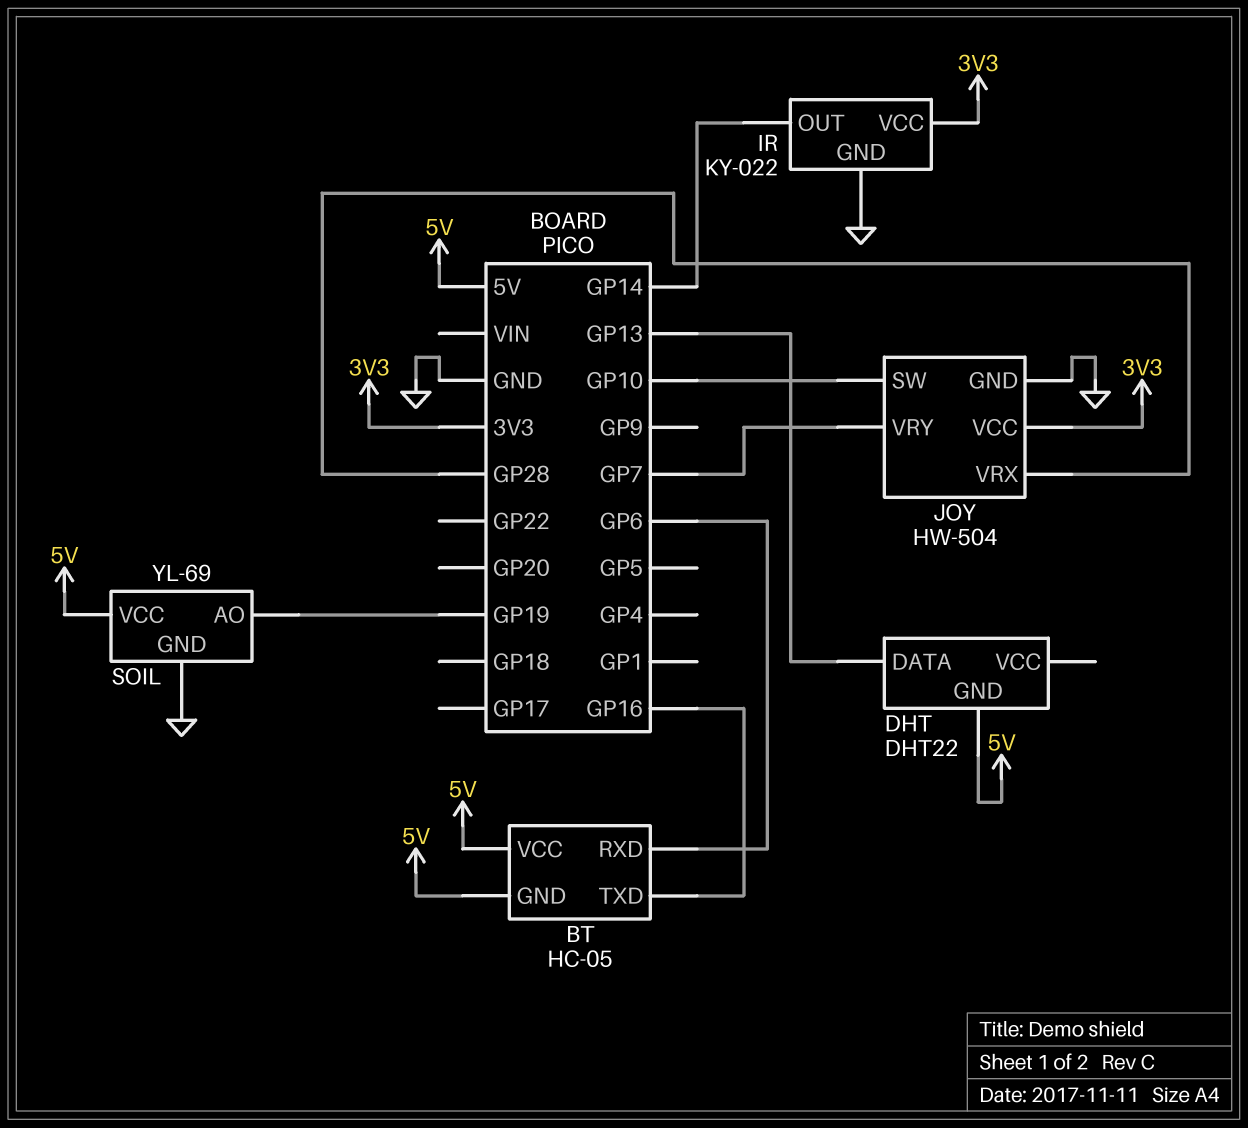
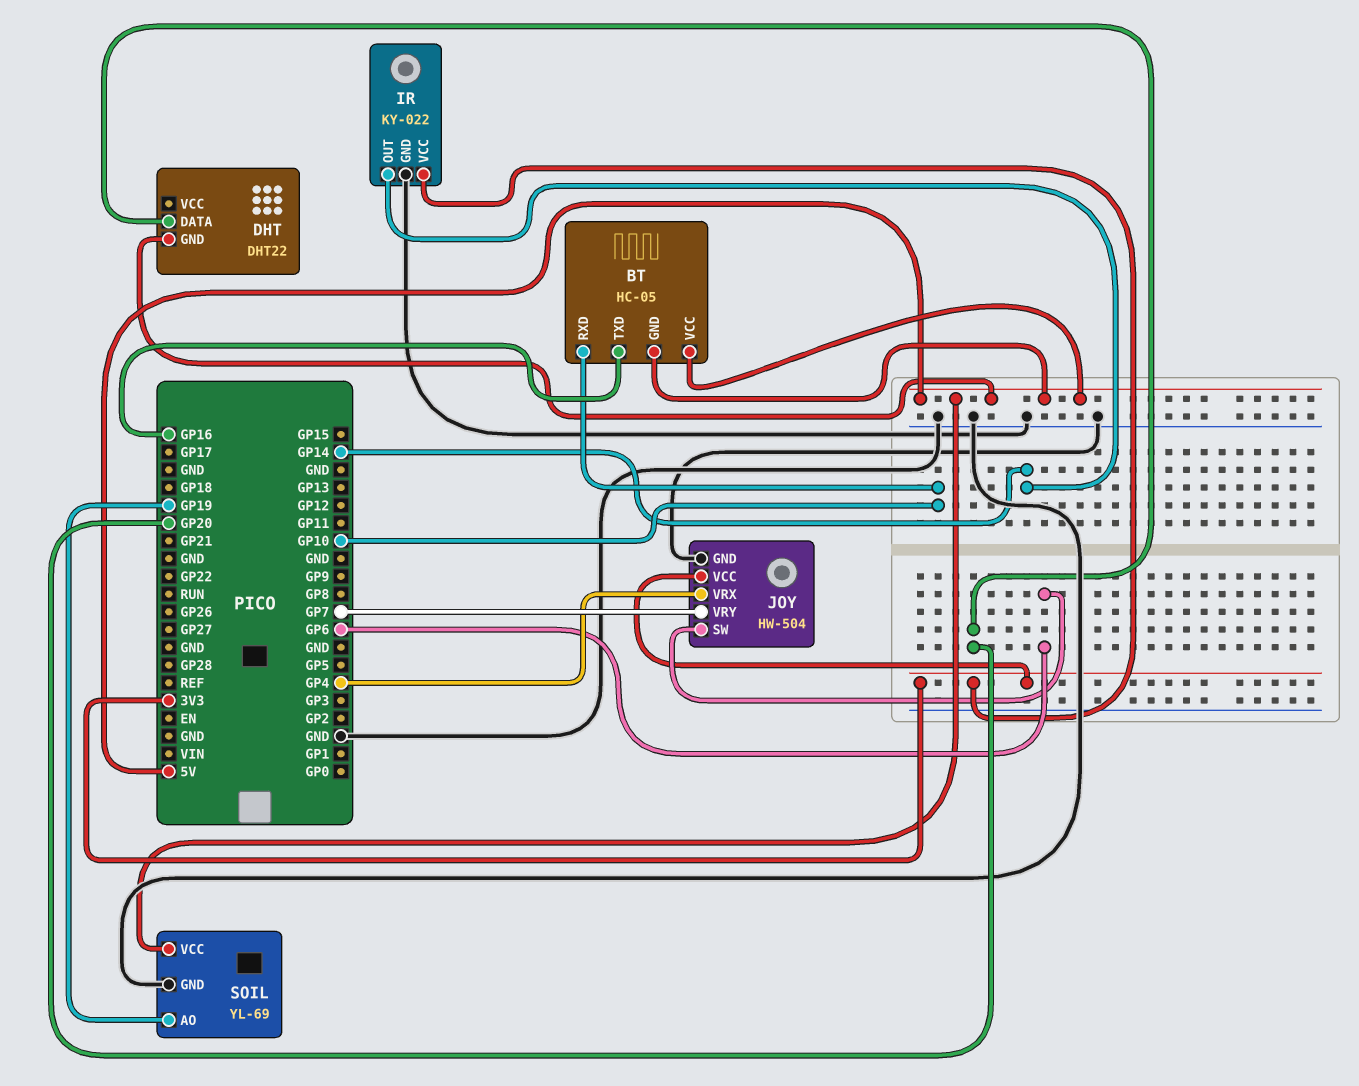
BT pin RXD: GP6 -> GP10
DHT pin DATA: GP13 -> GP20
JOY pin SW: GP10 -> GP6
JOY pin VRX: GP28 -> GP4

